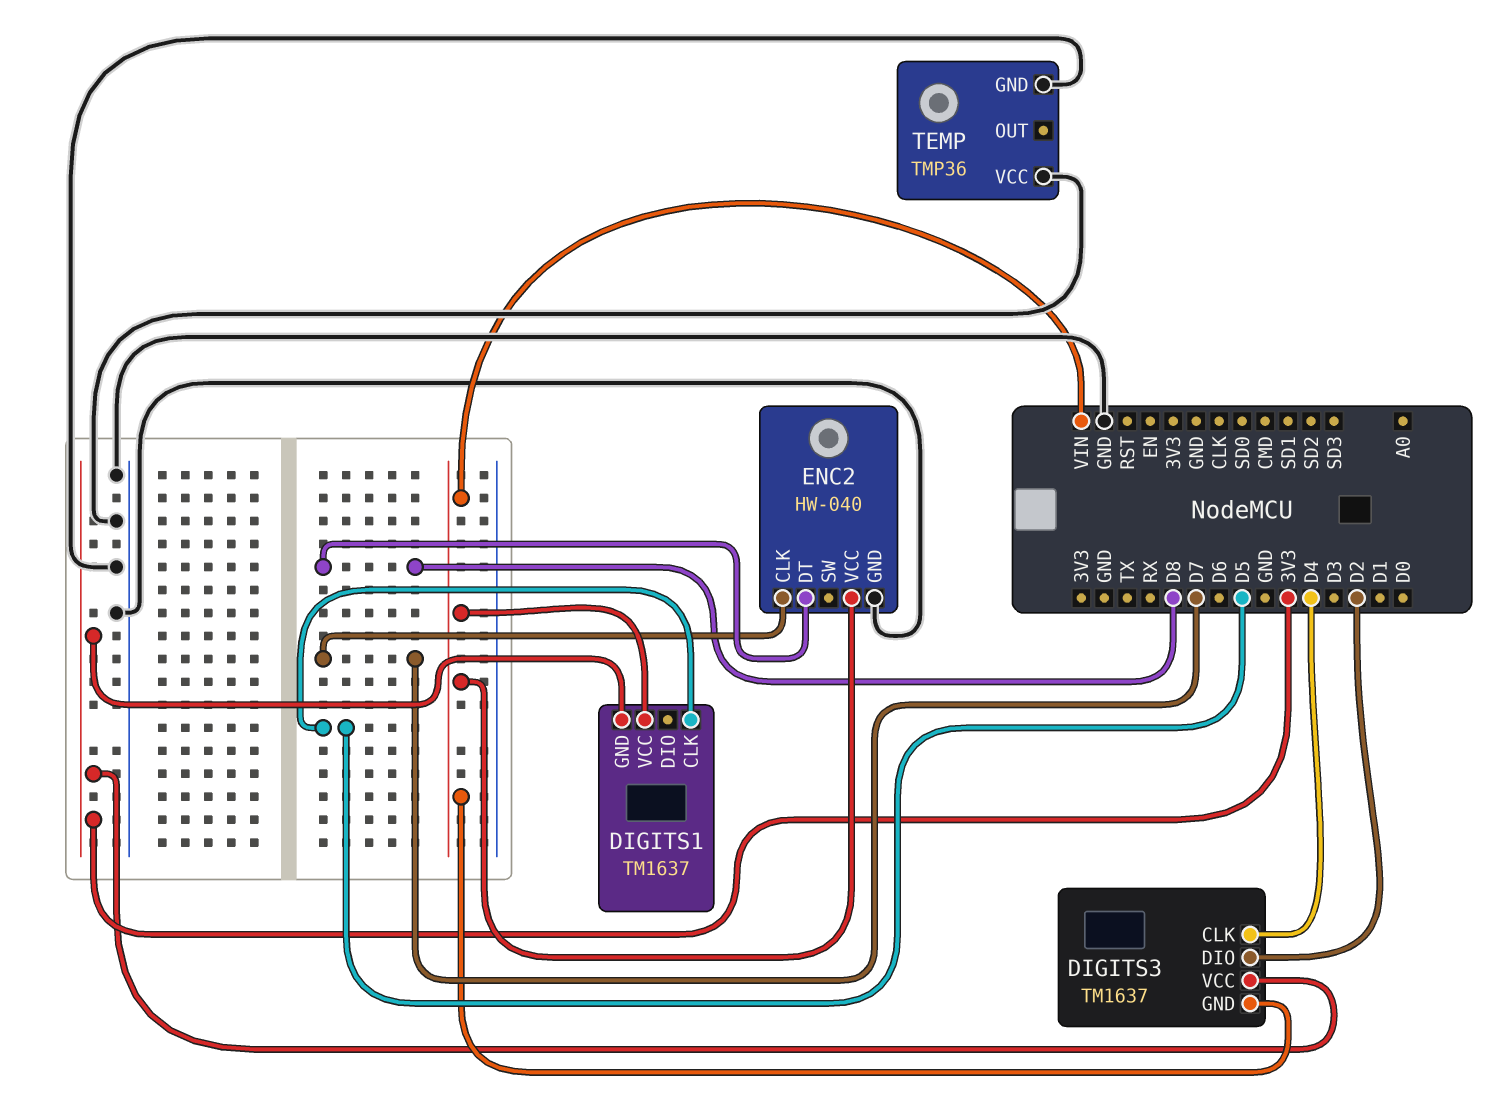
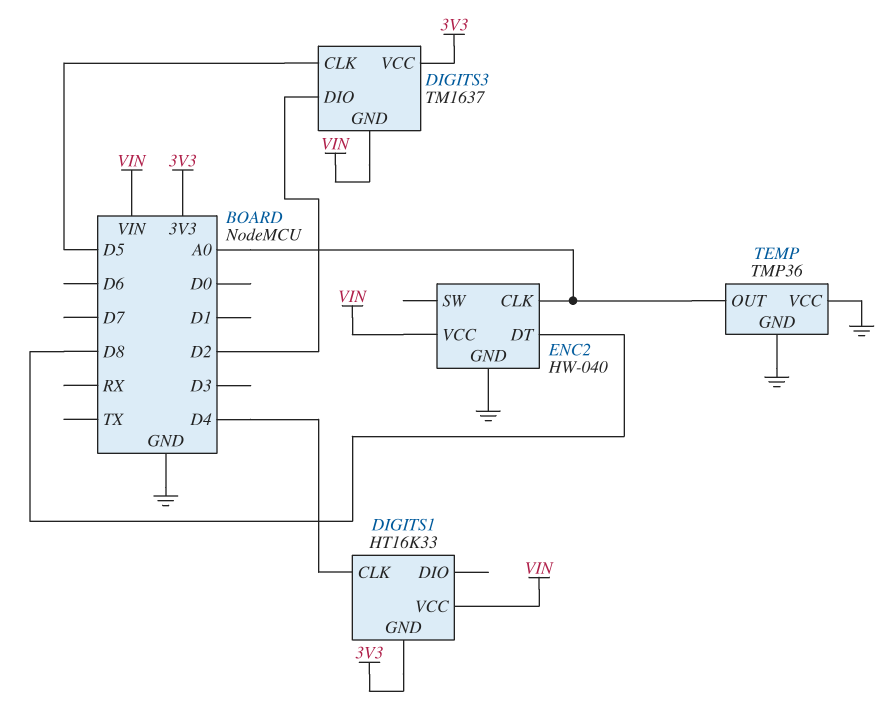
DIGITS1: TM1637 -> HT16K33
DIGITS1 pin CLK: D5 -> D4
DIGITS3 pin CLK: D4 -> D5
ENC2 pin CLK: D7 -> A0
TEMP pin OUT: none -> A0

